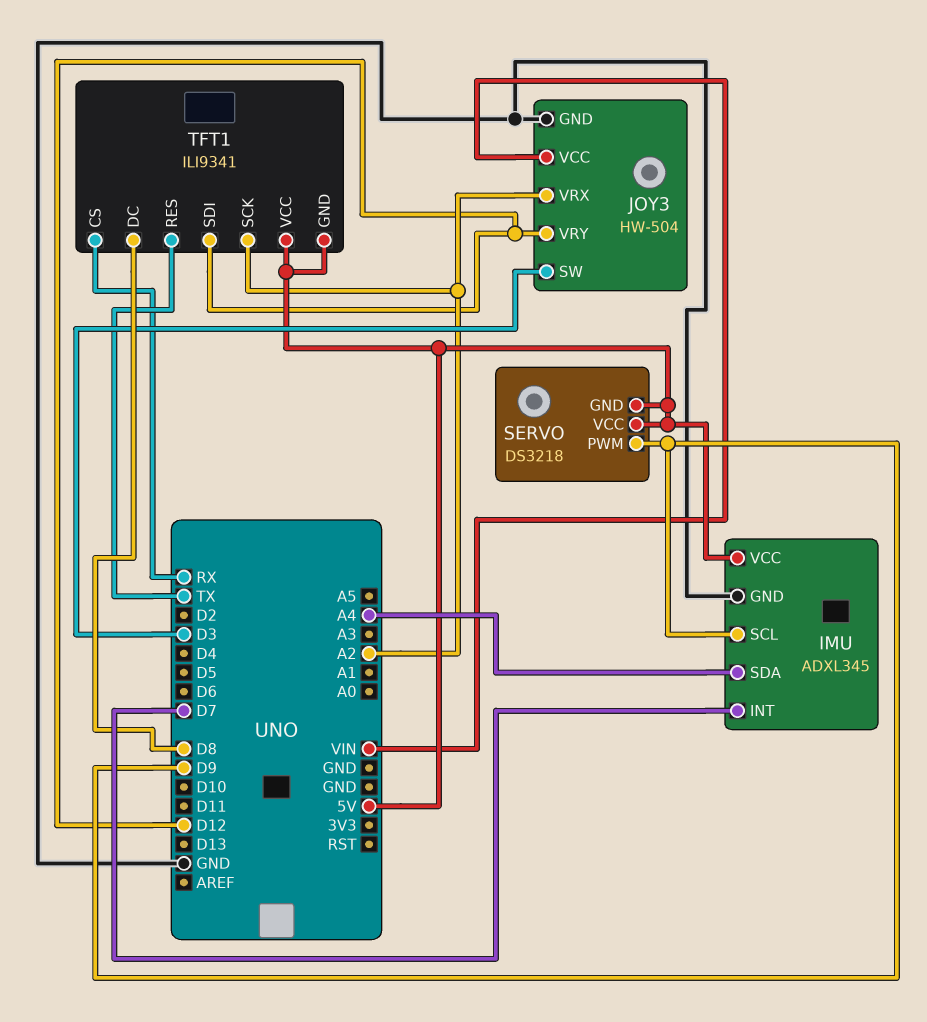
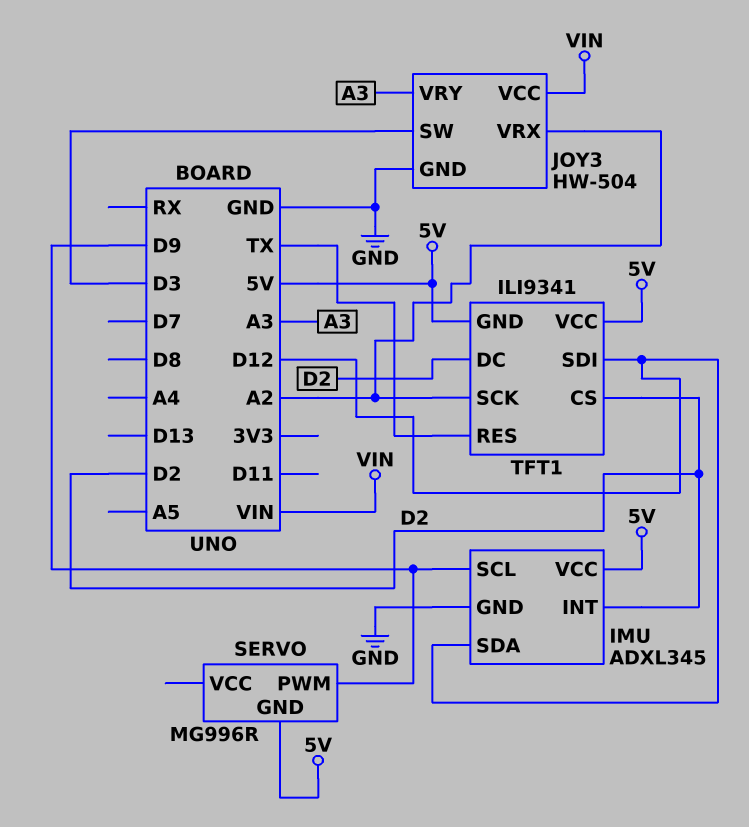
IMU pin INT: D7 -> D2
IMU pin SDA: A4 -> D12
JOY3 pin VRY: D12 -> A3
SERVO: DS3218 -> MG996R
SERVO pin VCC: 5V -> none
TFT1 pin CS: RX -> D2
TFT1 pin DC: D8 -> D2

